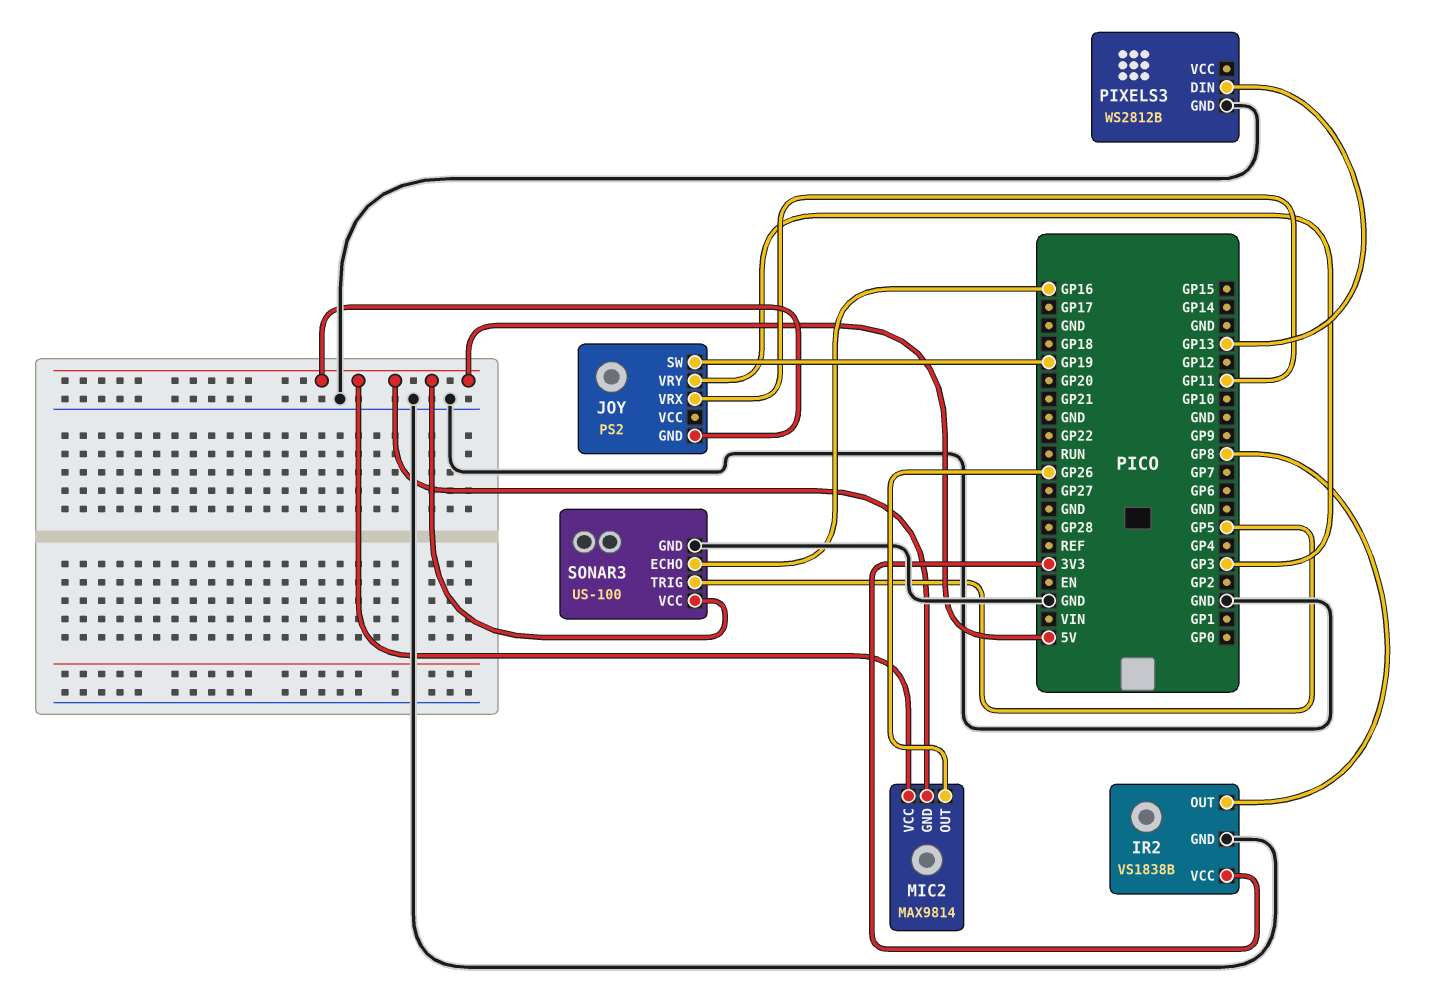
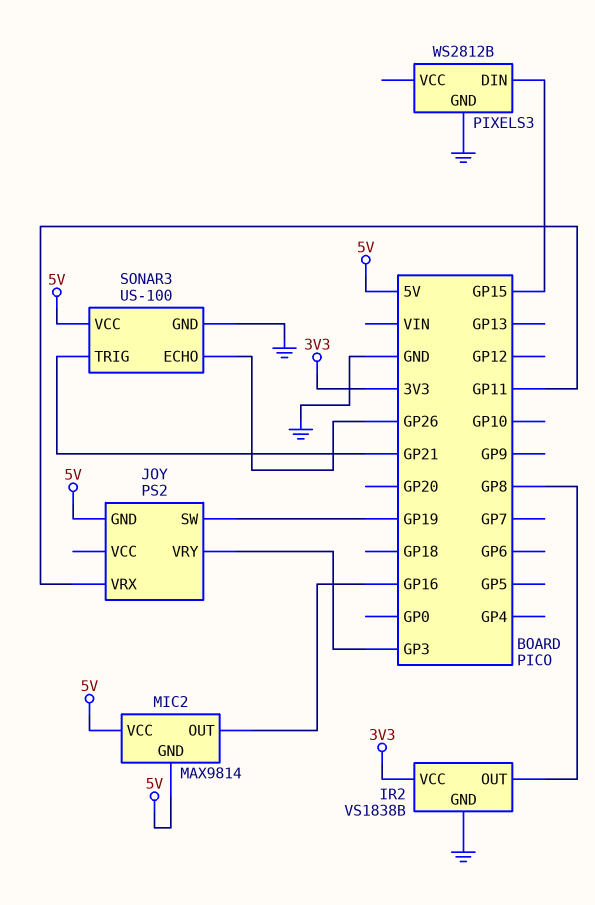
MIC2 pin OUT: GP26 -> GP16
PIXELS3 pin DIN: GP13 -> GP15
SONAR3 pin ECHO: GP16 -> GP26
SONAR3 pin TRIG: GP5 -> GP21

